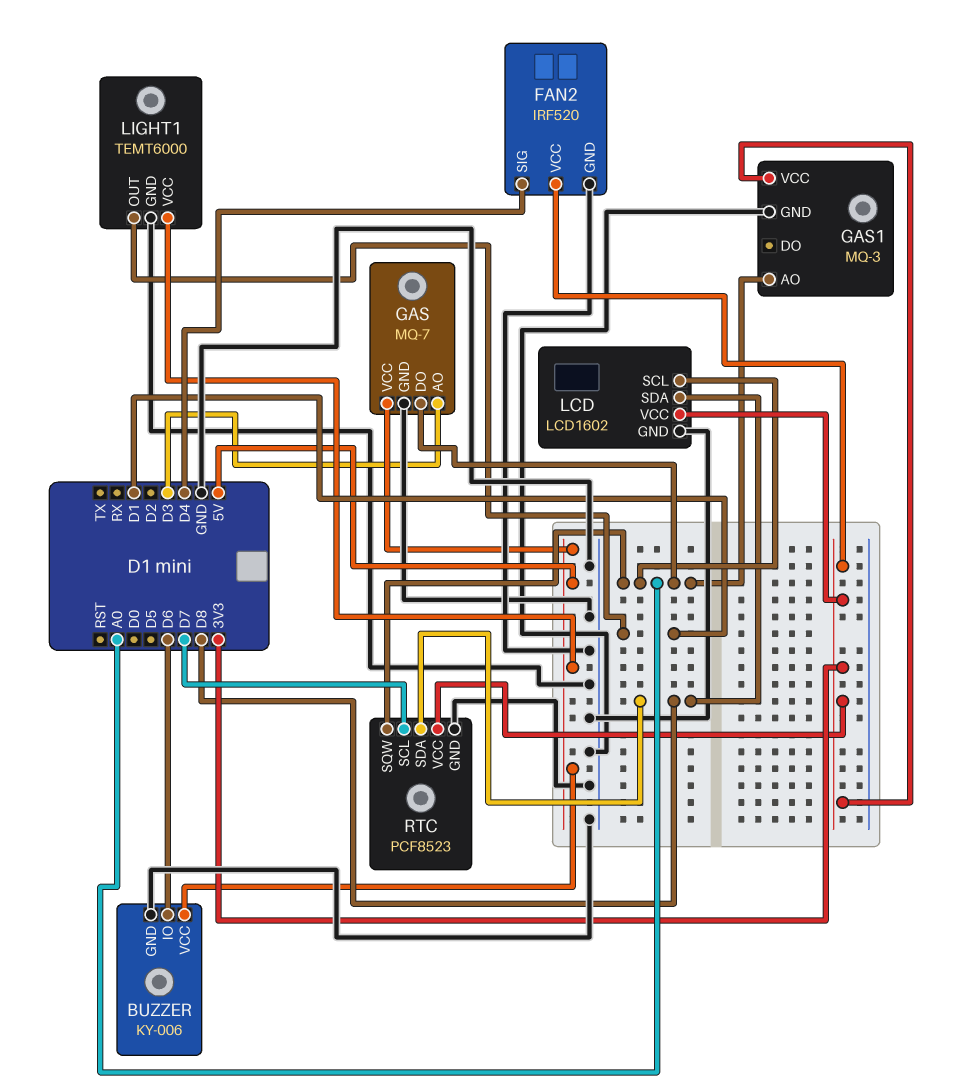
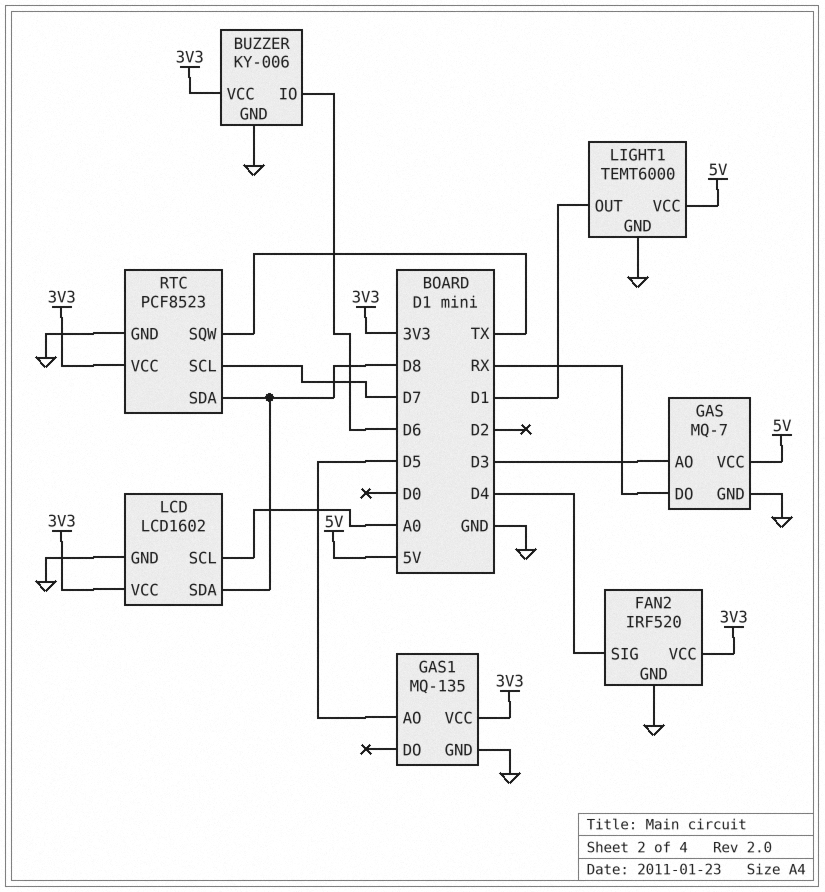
BUZZER pin VCC: 5V -> 3V3
GAS pin DO: A0 -> RX
GAS1: MQ-3 -> MQ-135
GAS1 pin AO: A0 -> D5
RTC pin SQW: A0 -> TX

